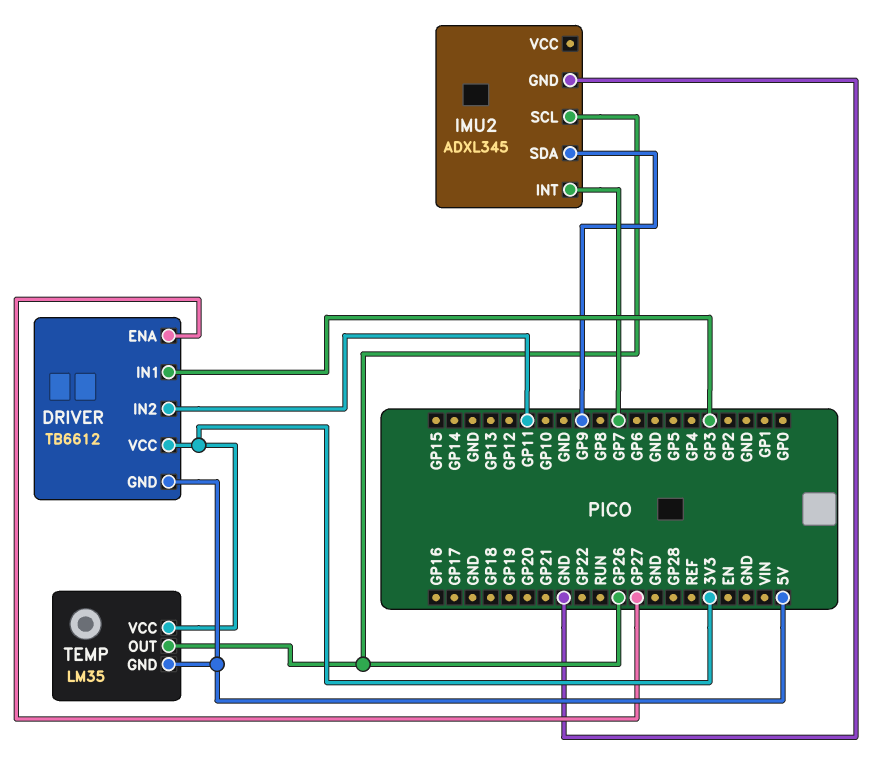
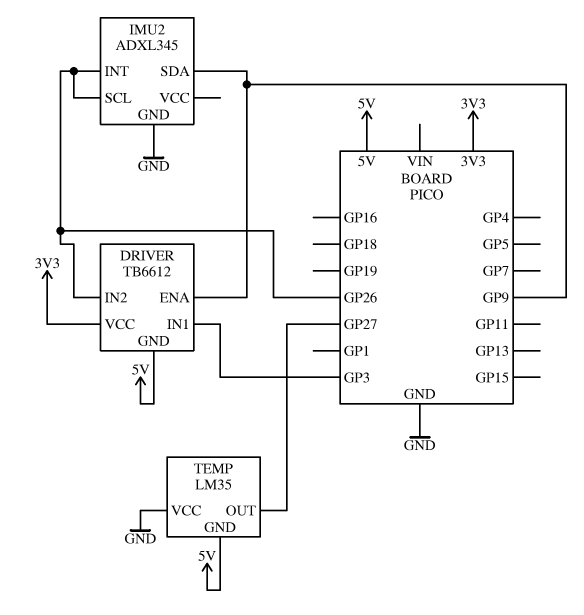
DRIVER pin ENA: GP27 -> GP9
DRIVER pin IN2: GP11 -> GP26
IMU2 pin INT: GP7 -> GP26
TEMP pin OUT: GP26 -> GP27
TEMP pin VCC: 3V3 -> GND

